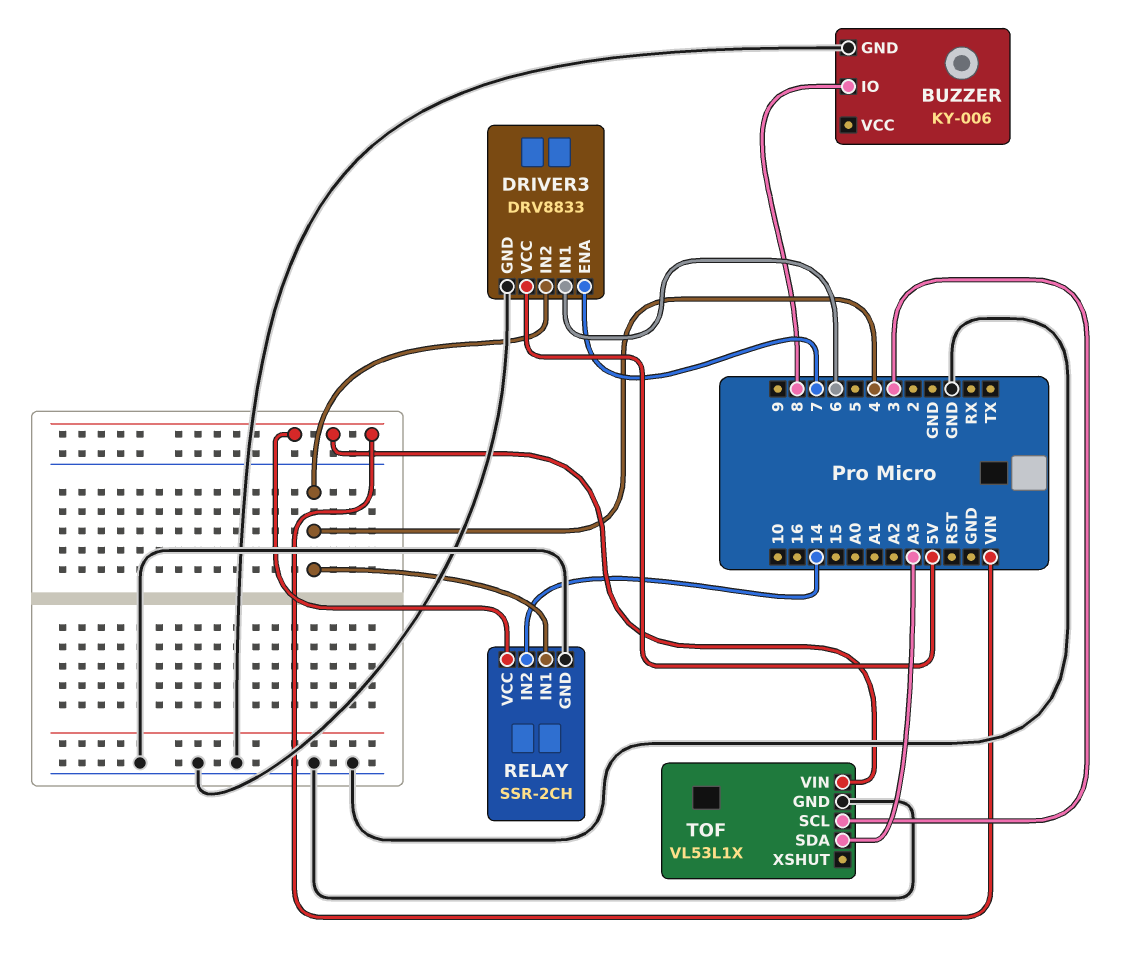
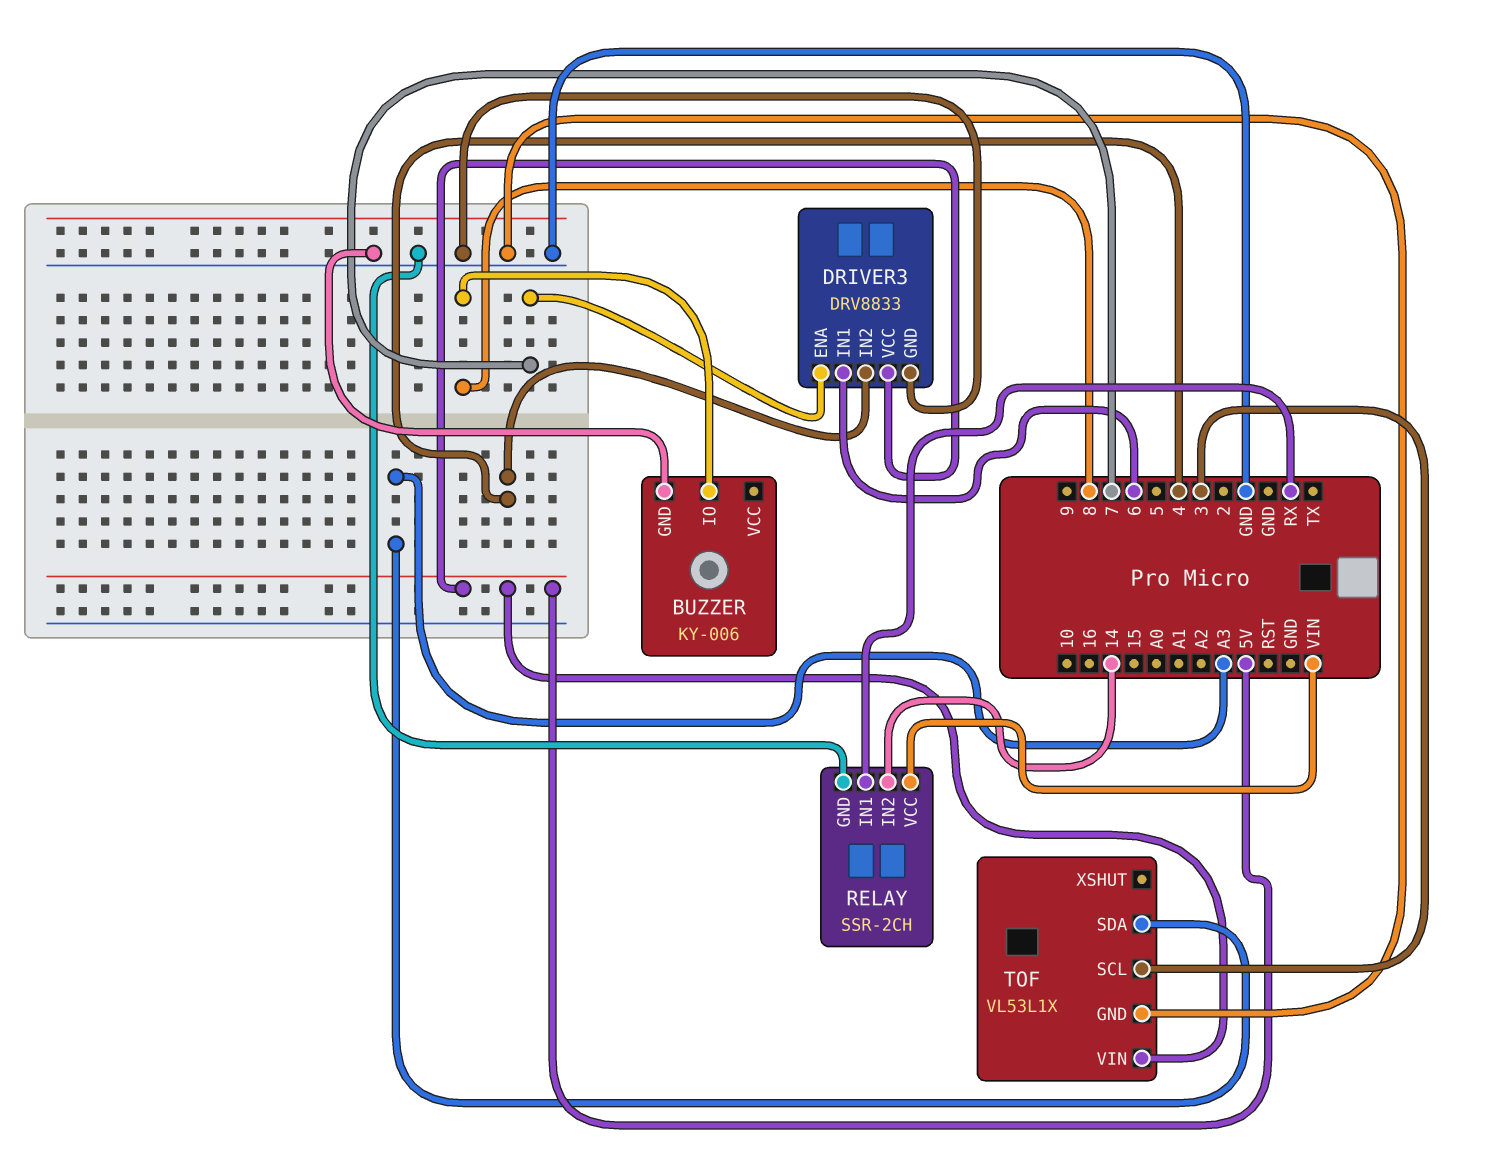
RELAY pin IN1: 4 -> RX
TOF pin VIN: VIN -> 5V

